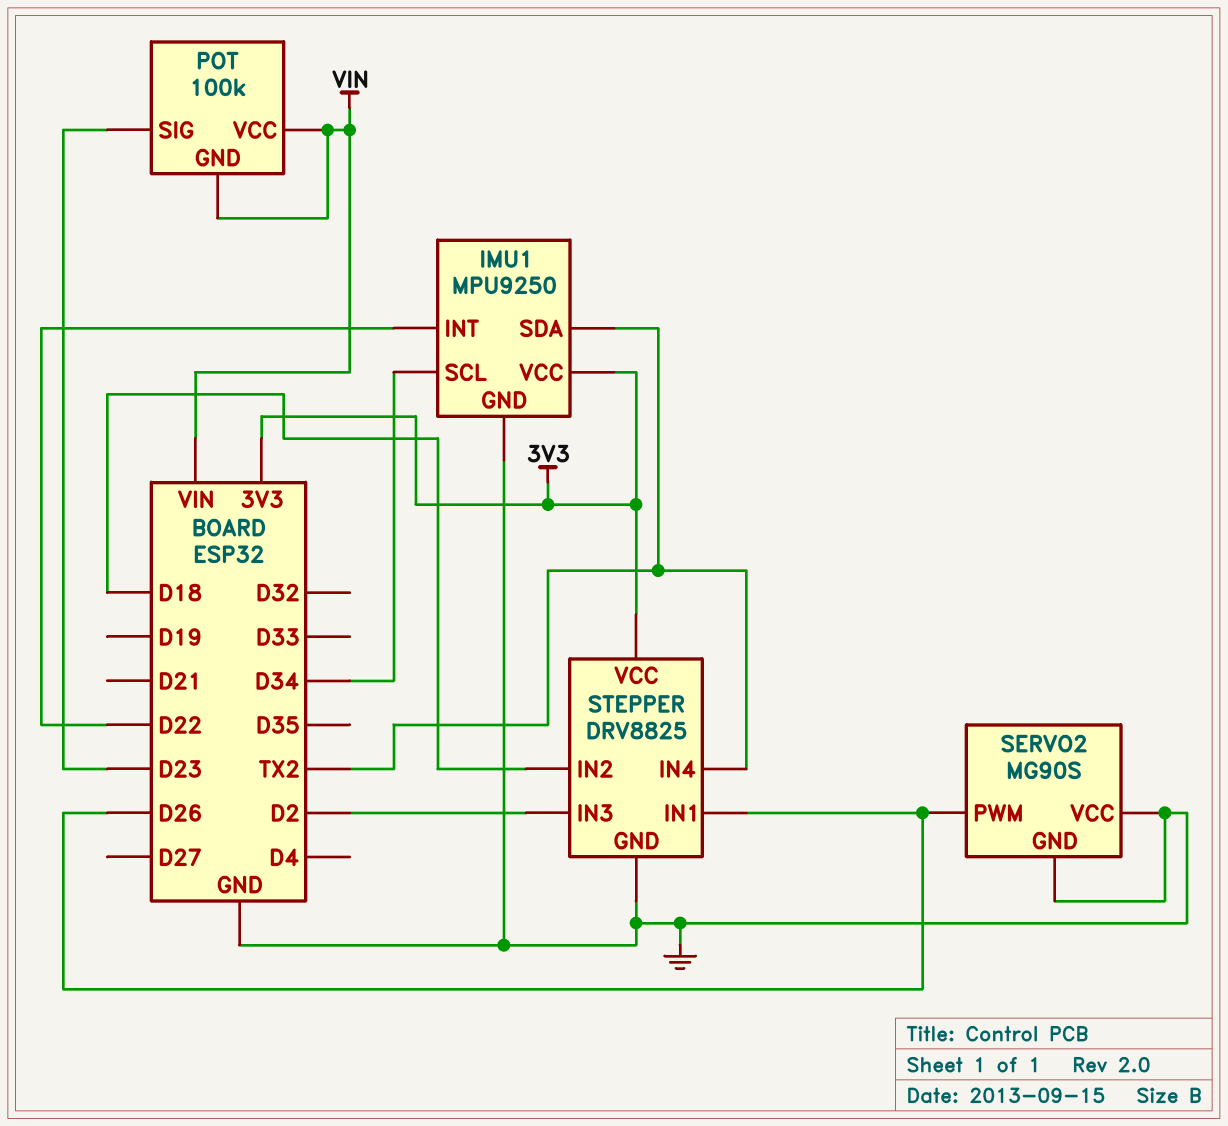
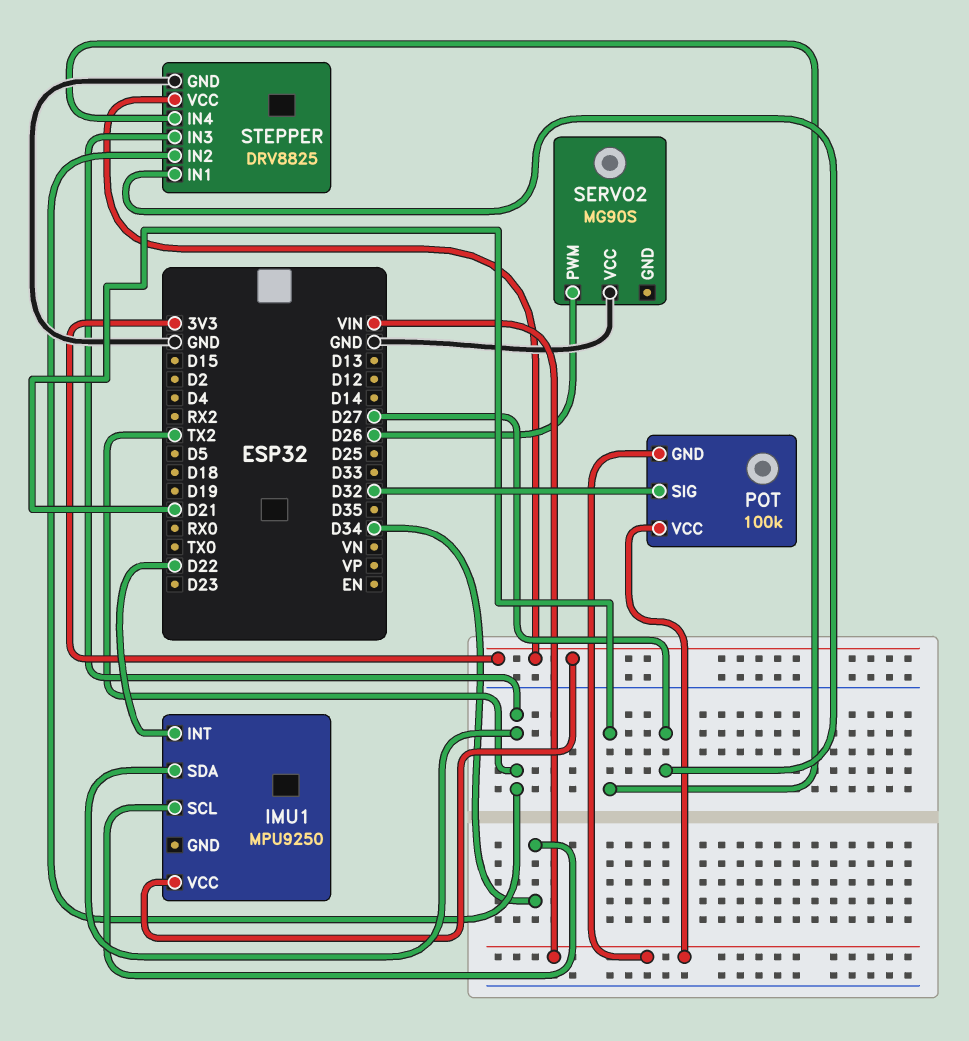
IMU1 pin GND: GND -> none
POT pin SIG: D23 -> D32
SERVO2 pin GND: GND -> none
STEPPER pin IN1: D26 -> D27
STEPPER pin IN2: D18 -> TX2
STEPPER pin IN3: D2 -> TX2
STEPPER pin IN4: TX2 -> D21

